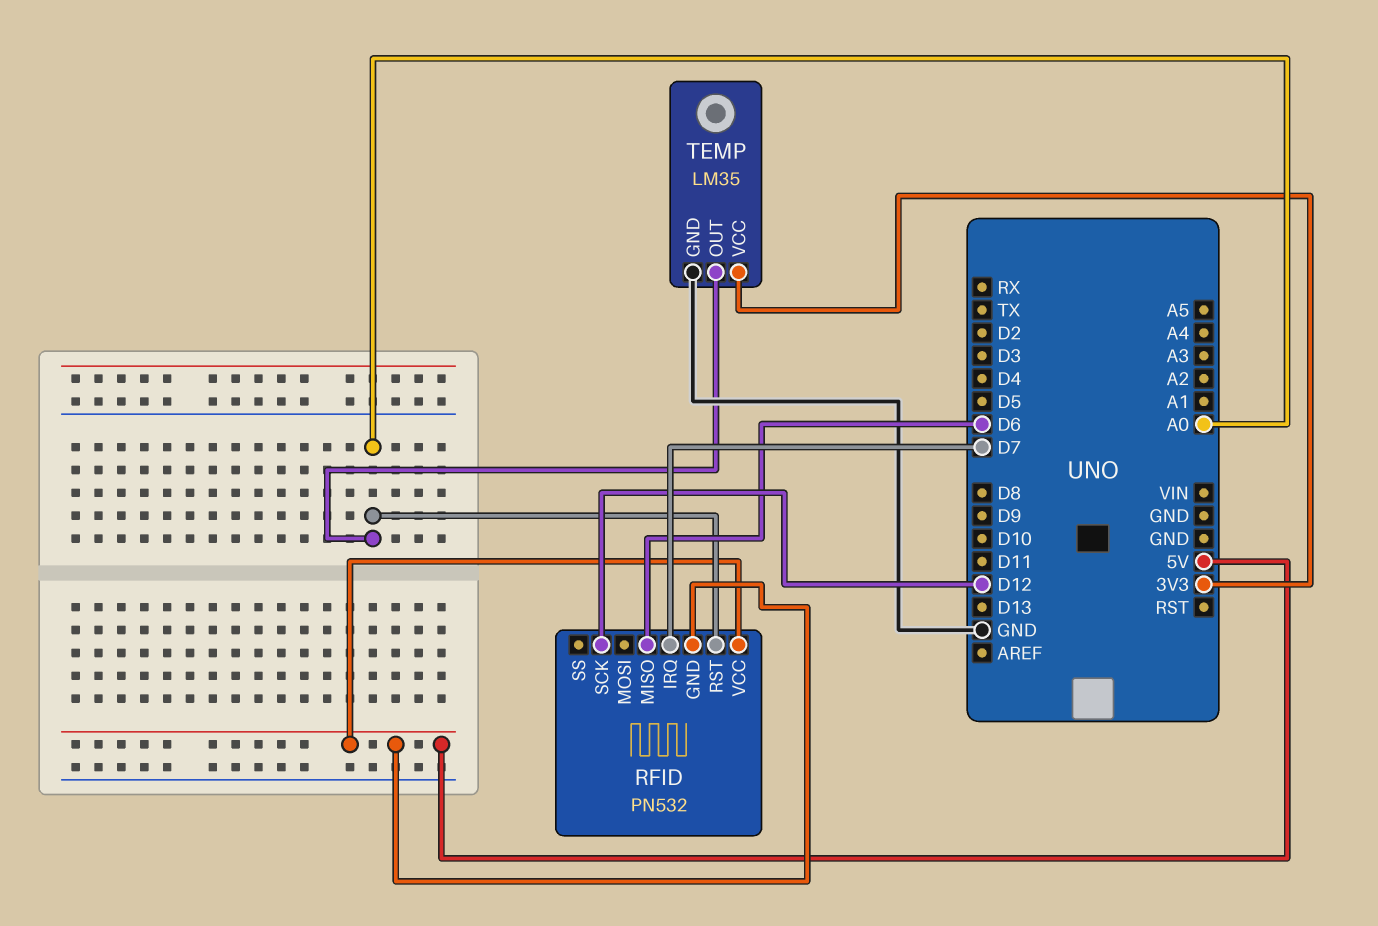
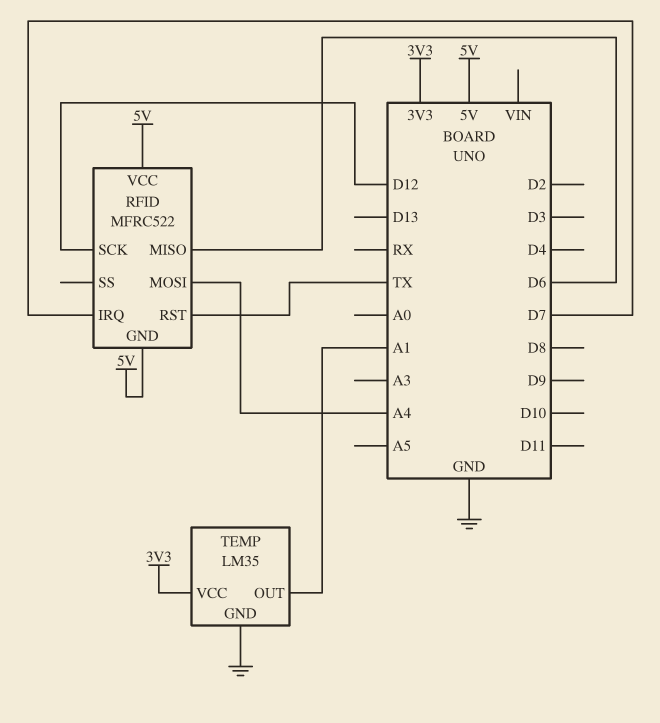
RFID: PN532 -> MFRC522
RFID pin MOSI: none -> A4
RFID pin RST: A0 -> TX
TEMP pin OUT: A0 -> A1

